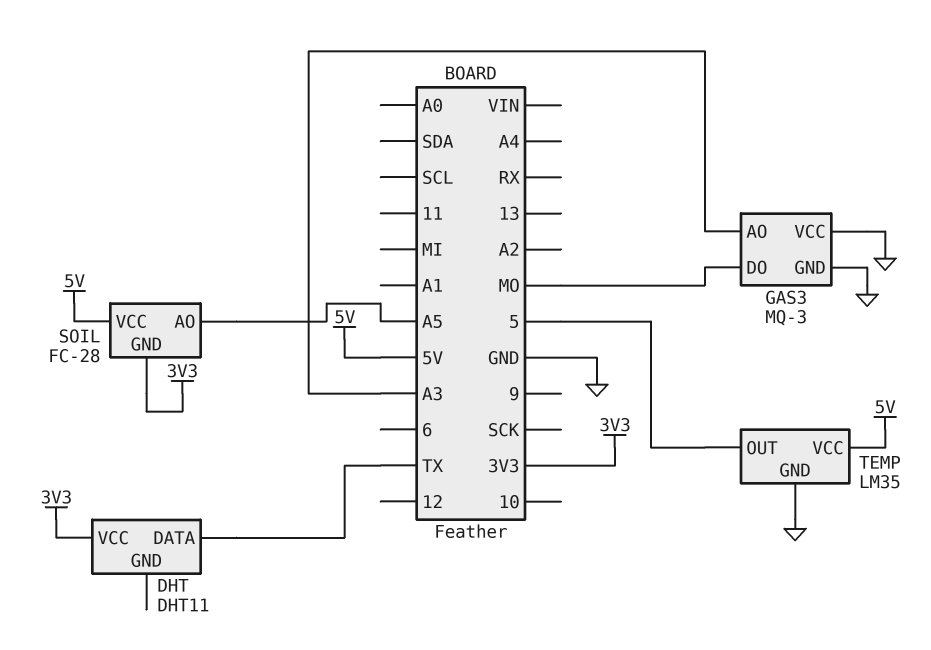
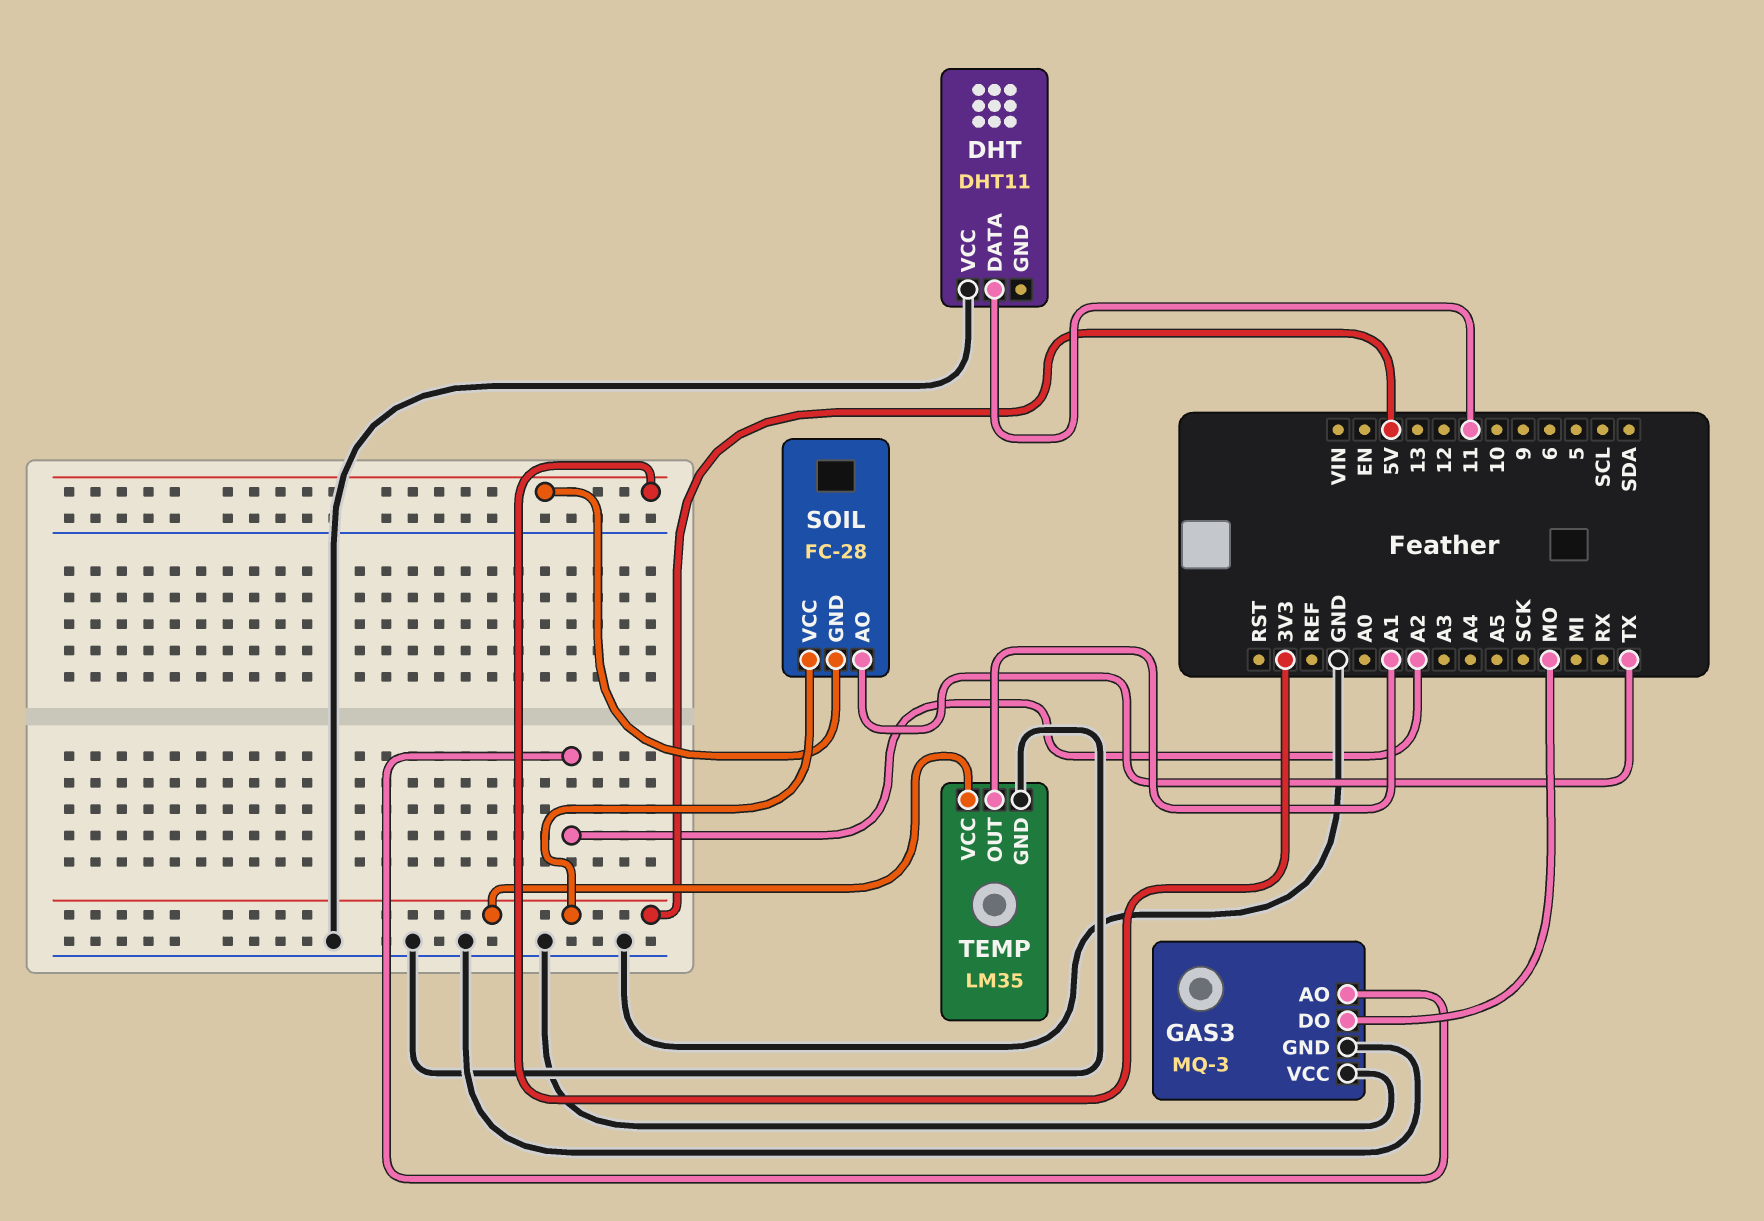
DHT pin DATA: TX -> 11
DHT pin VCC: 3V3 -> GND
GAS3 pin AO: A3 -> A2
SOIL pin AO: A5 -> TX
TEMP pin OUT: 5 -> A1

